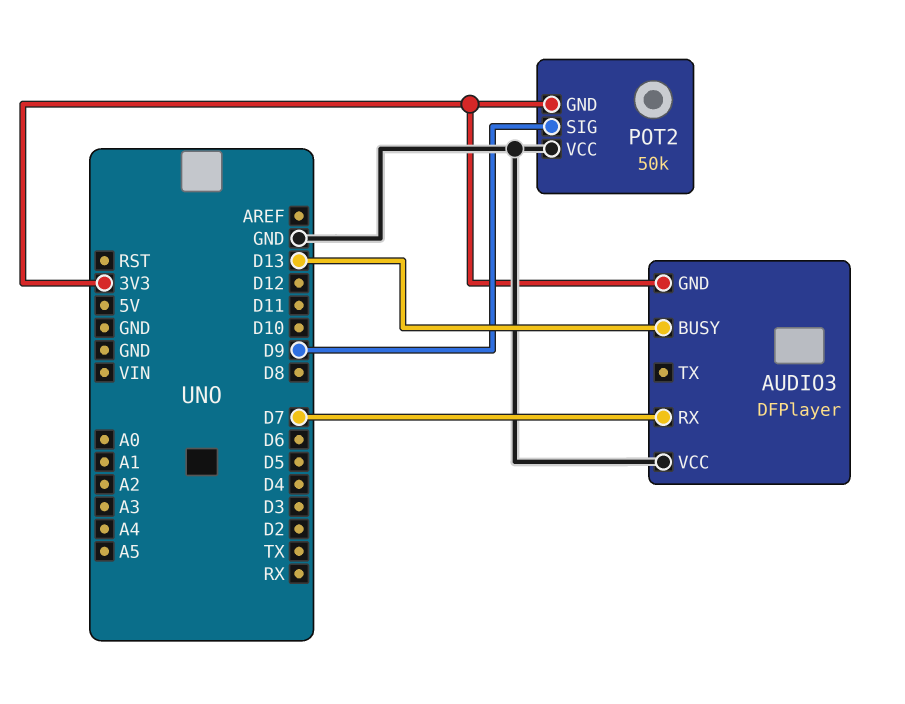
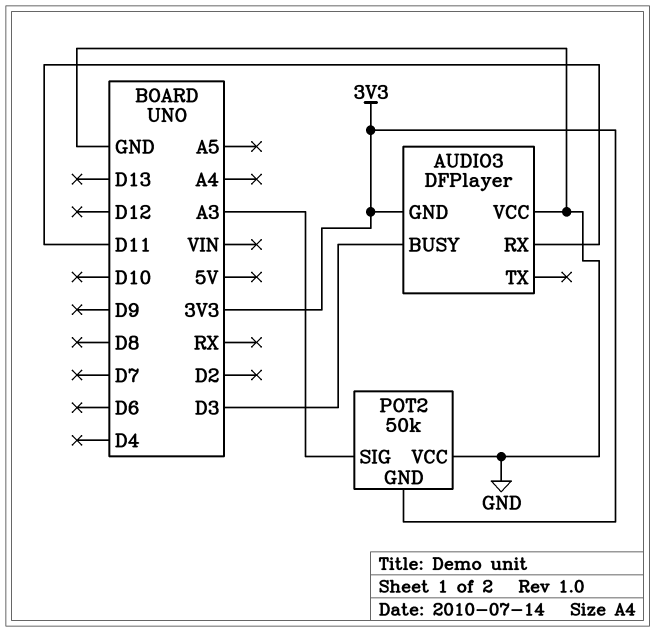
AUDIO3 pin BUSY: D13 -> D3
AUDIO3 pin RX: D7 -> D11
POT2 pin SIG: D9 -> A3

